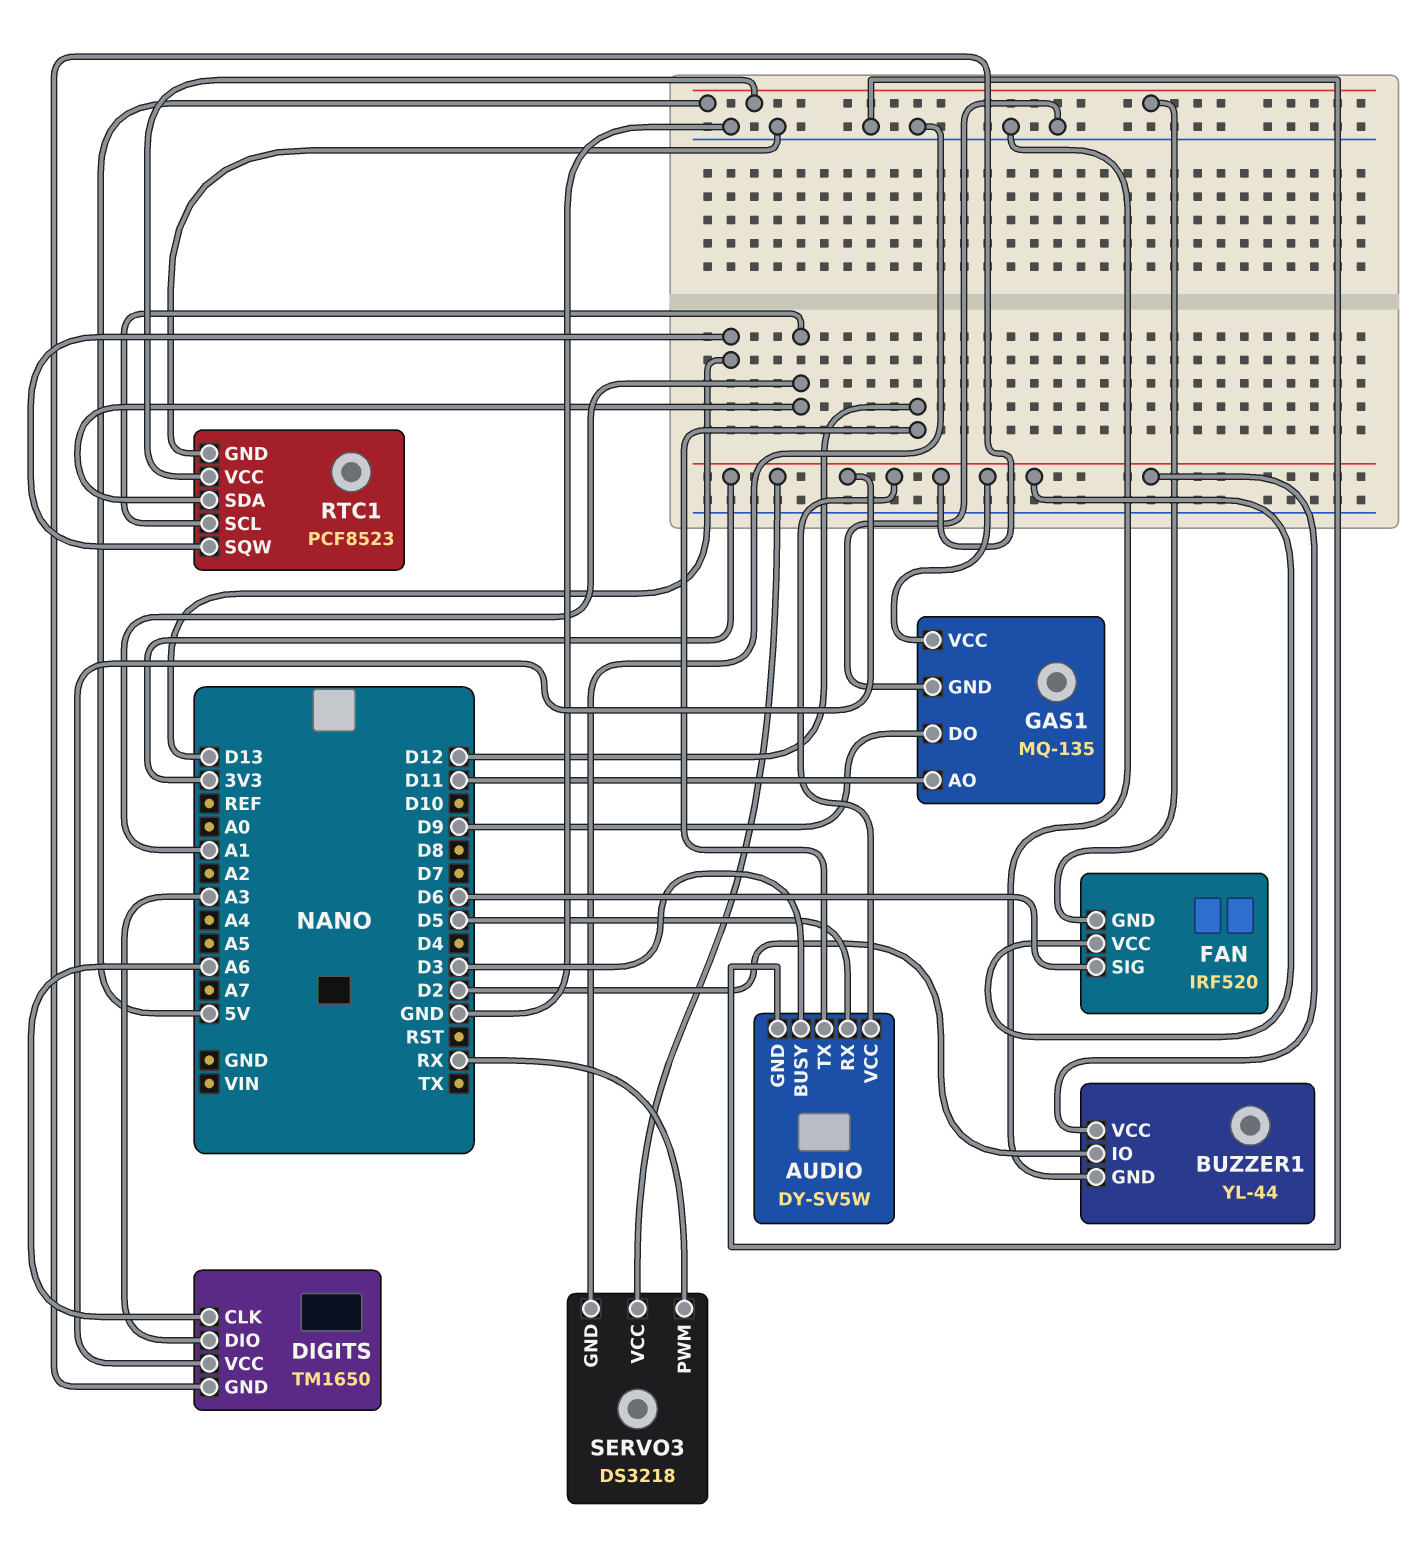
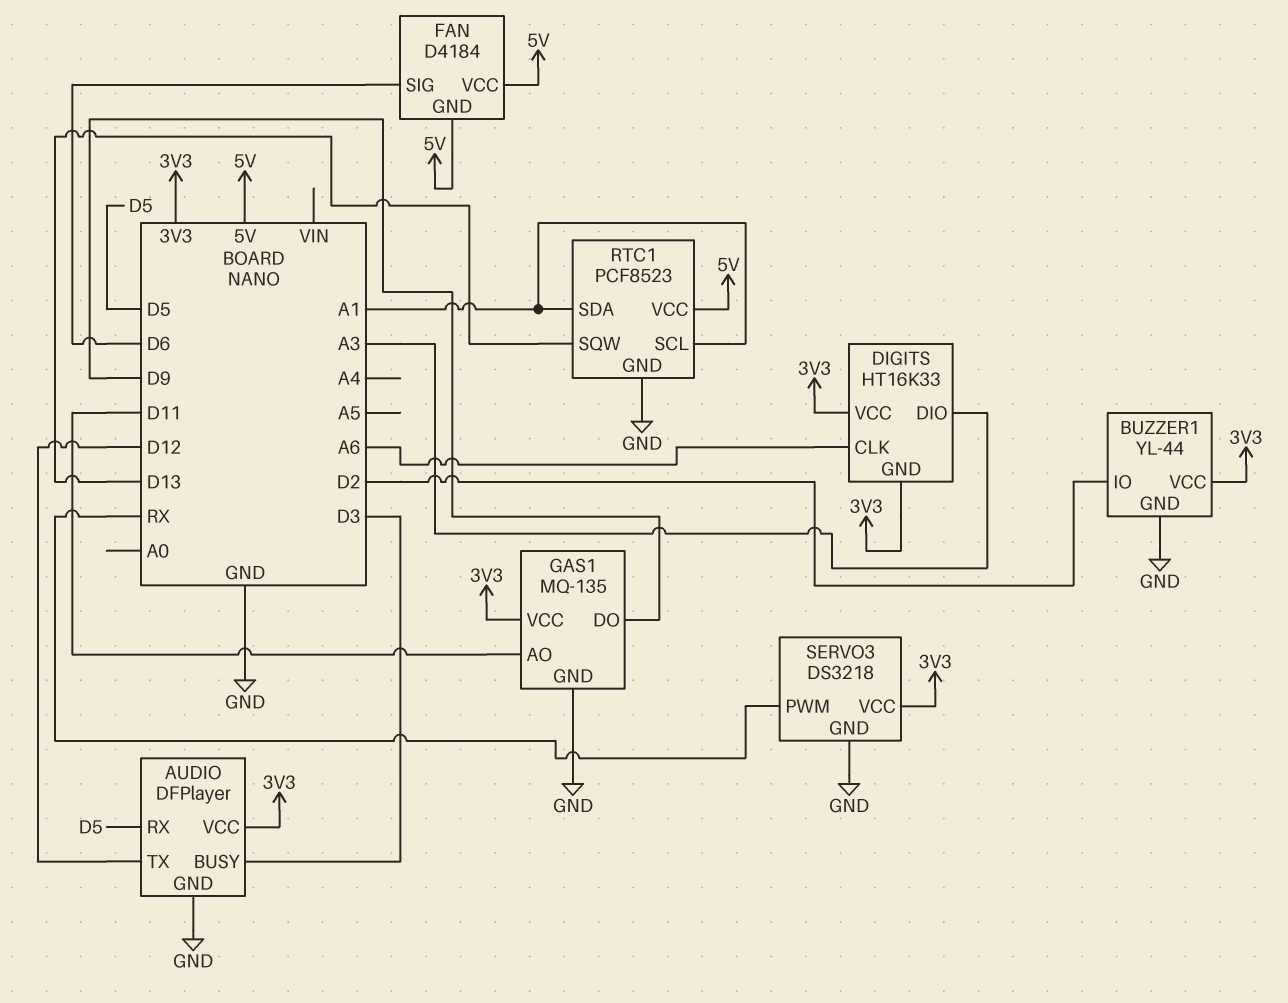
AUDIO: DY-SV5W -> DFPlayer
DIGITS: TM1650 -> HT16K33
FAN: IRF520 -> D4184
FAN pin VCC: 3V3 -> 5V

